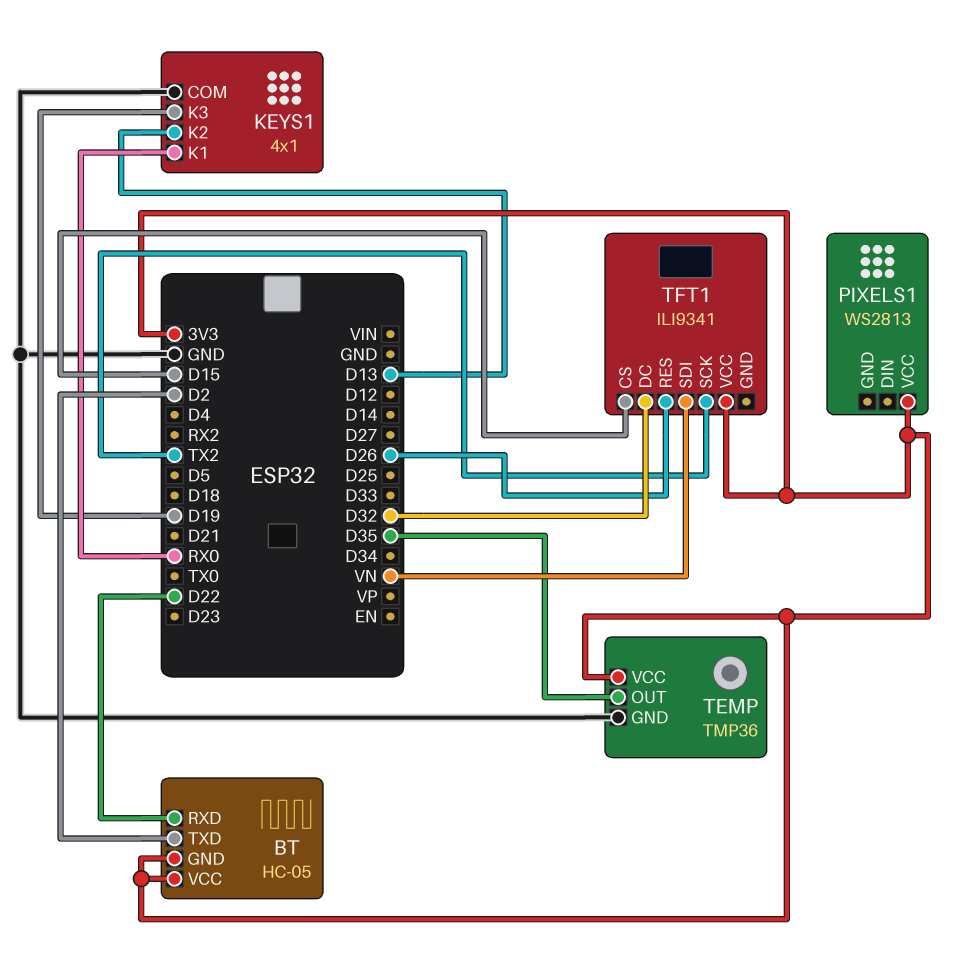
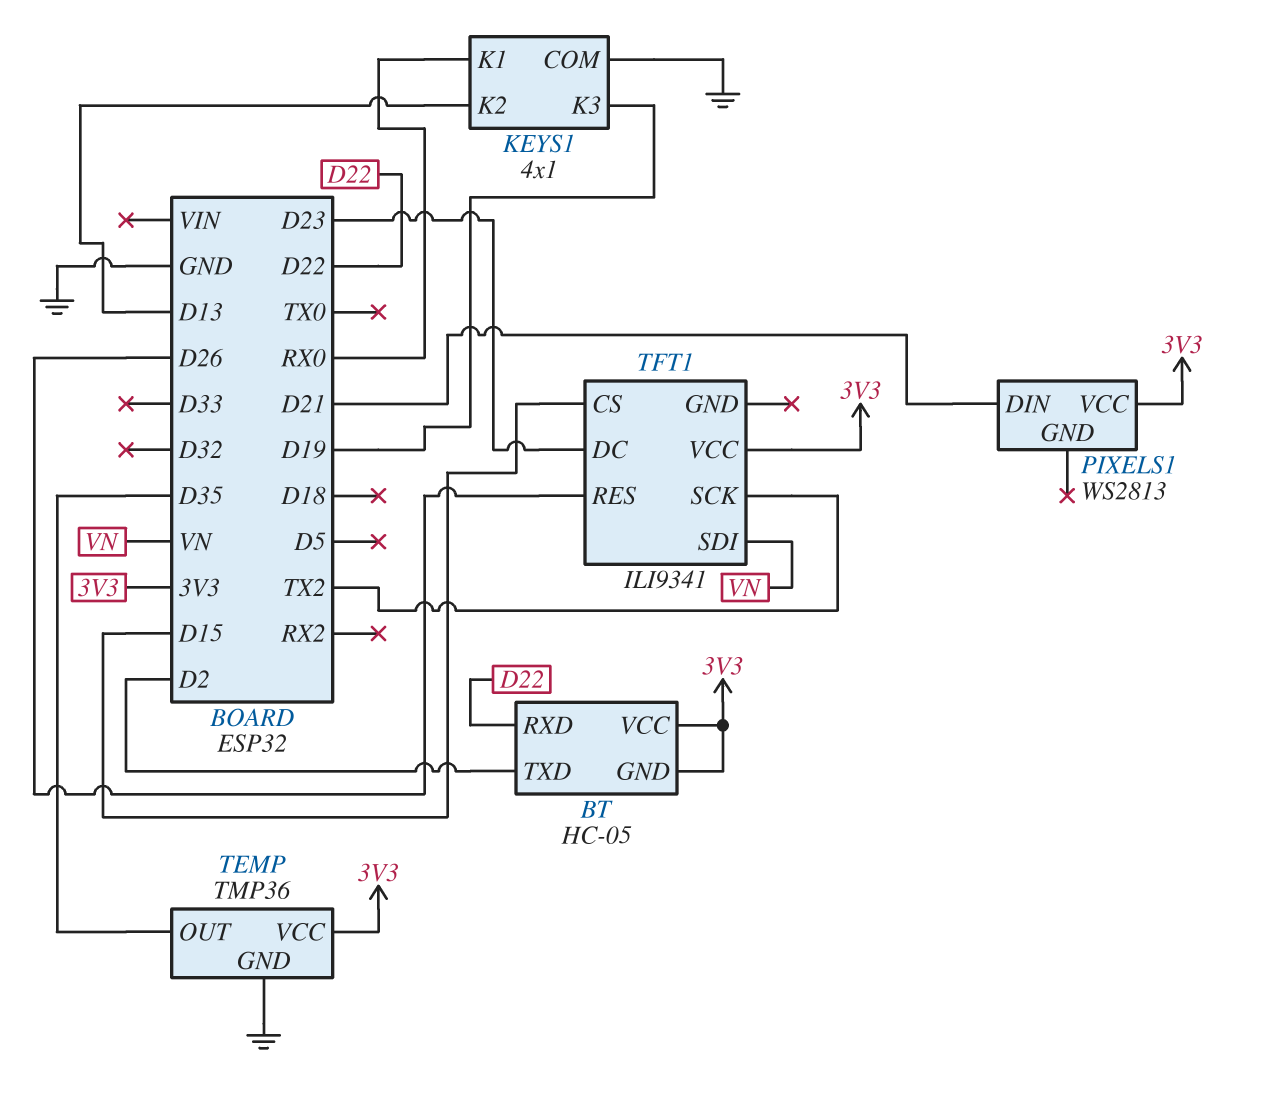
PIXELS1 pin DIN: none -> D21
TFT1 pin DC: D32 -> D23

